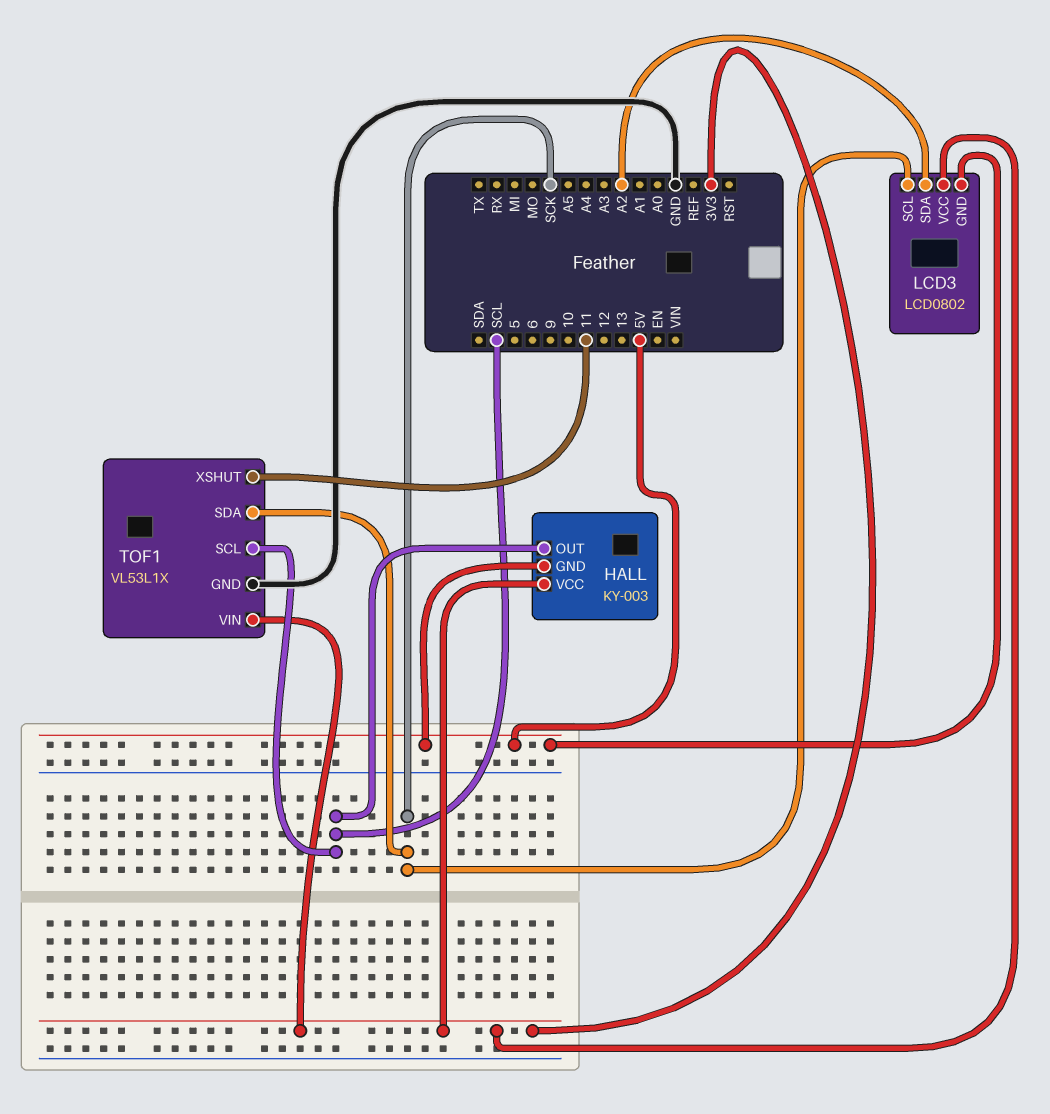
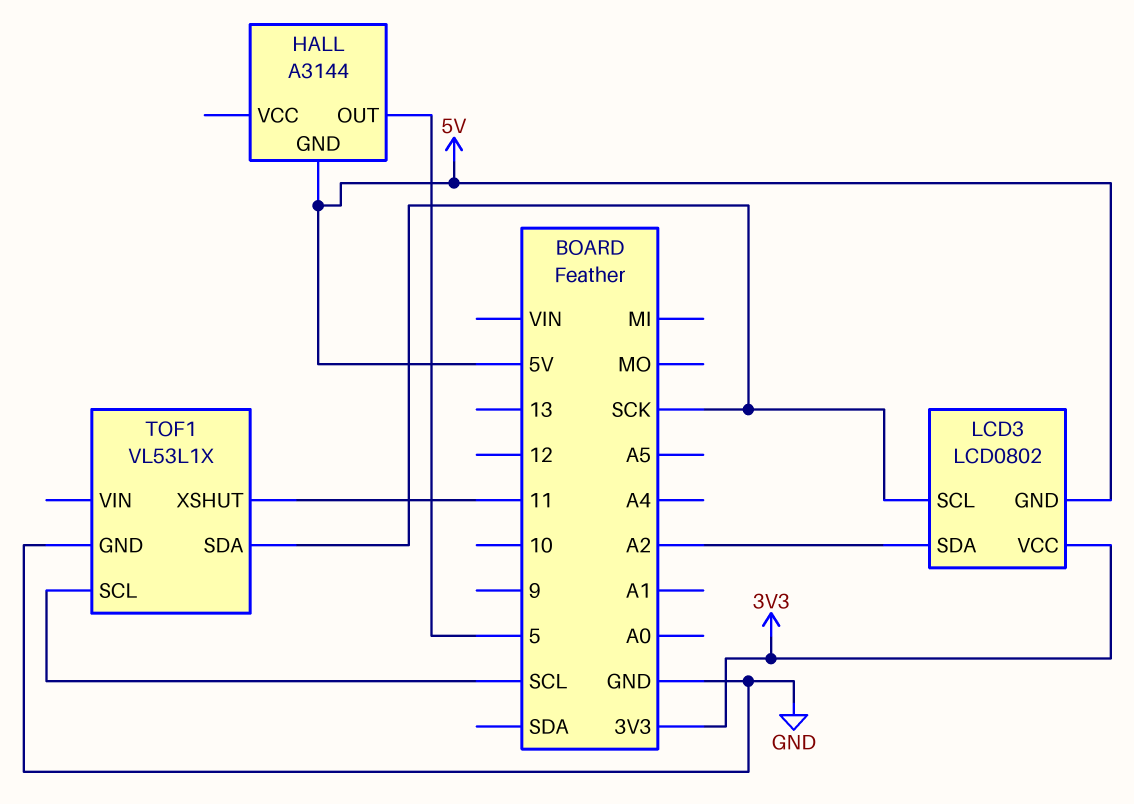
HALL: KY-003 -> A3144
HALL pin OUT: SCL -> 5
HALL pin VCC: 3V3 -> none
TOF1 pin VIN: 3V3 -> none

